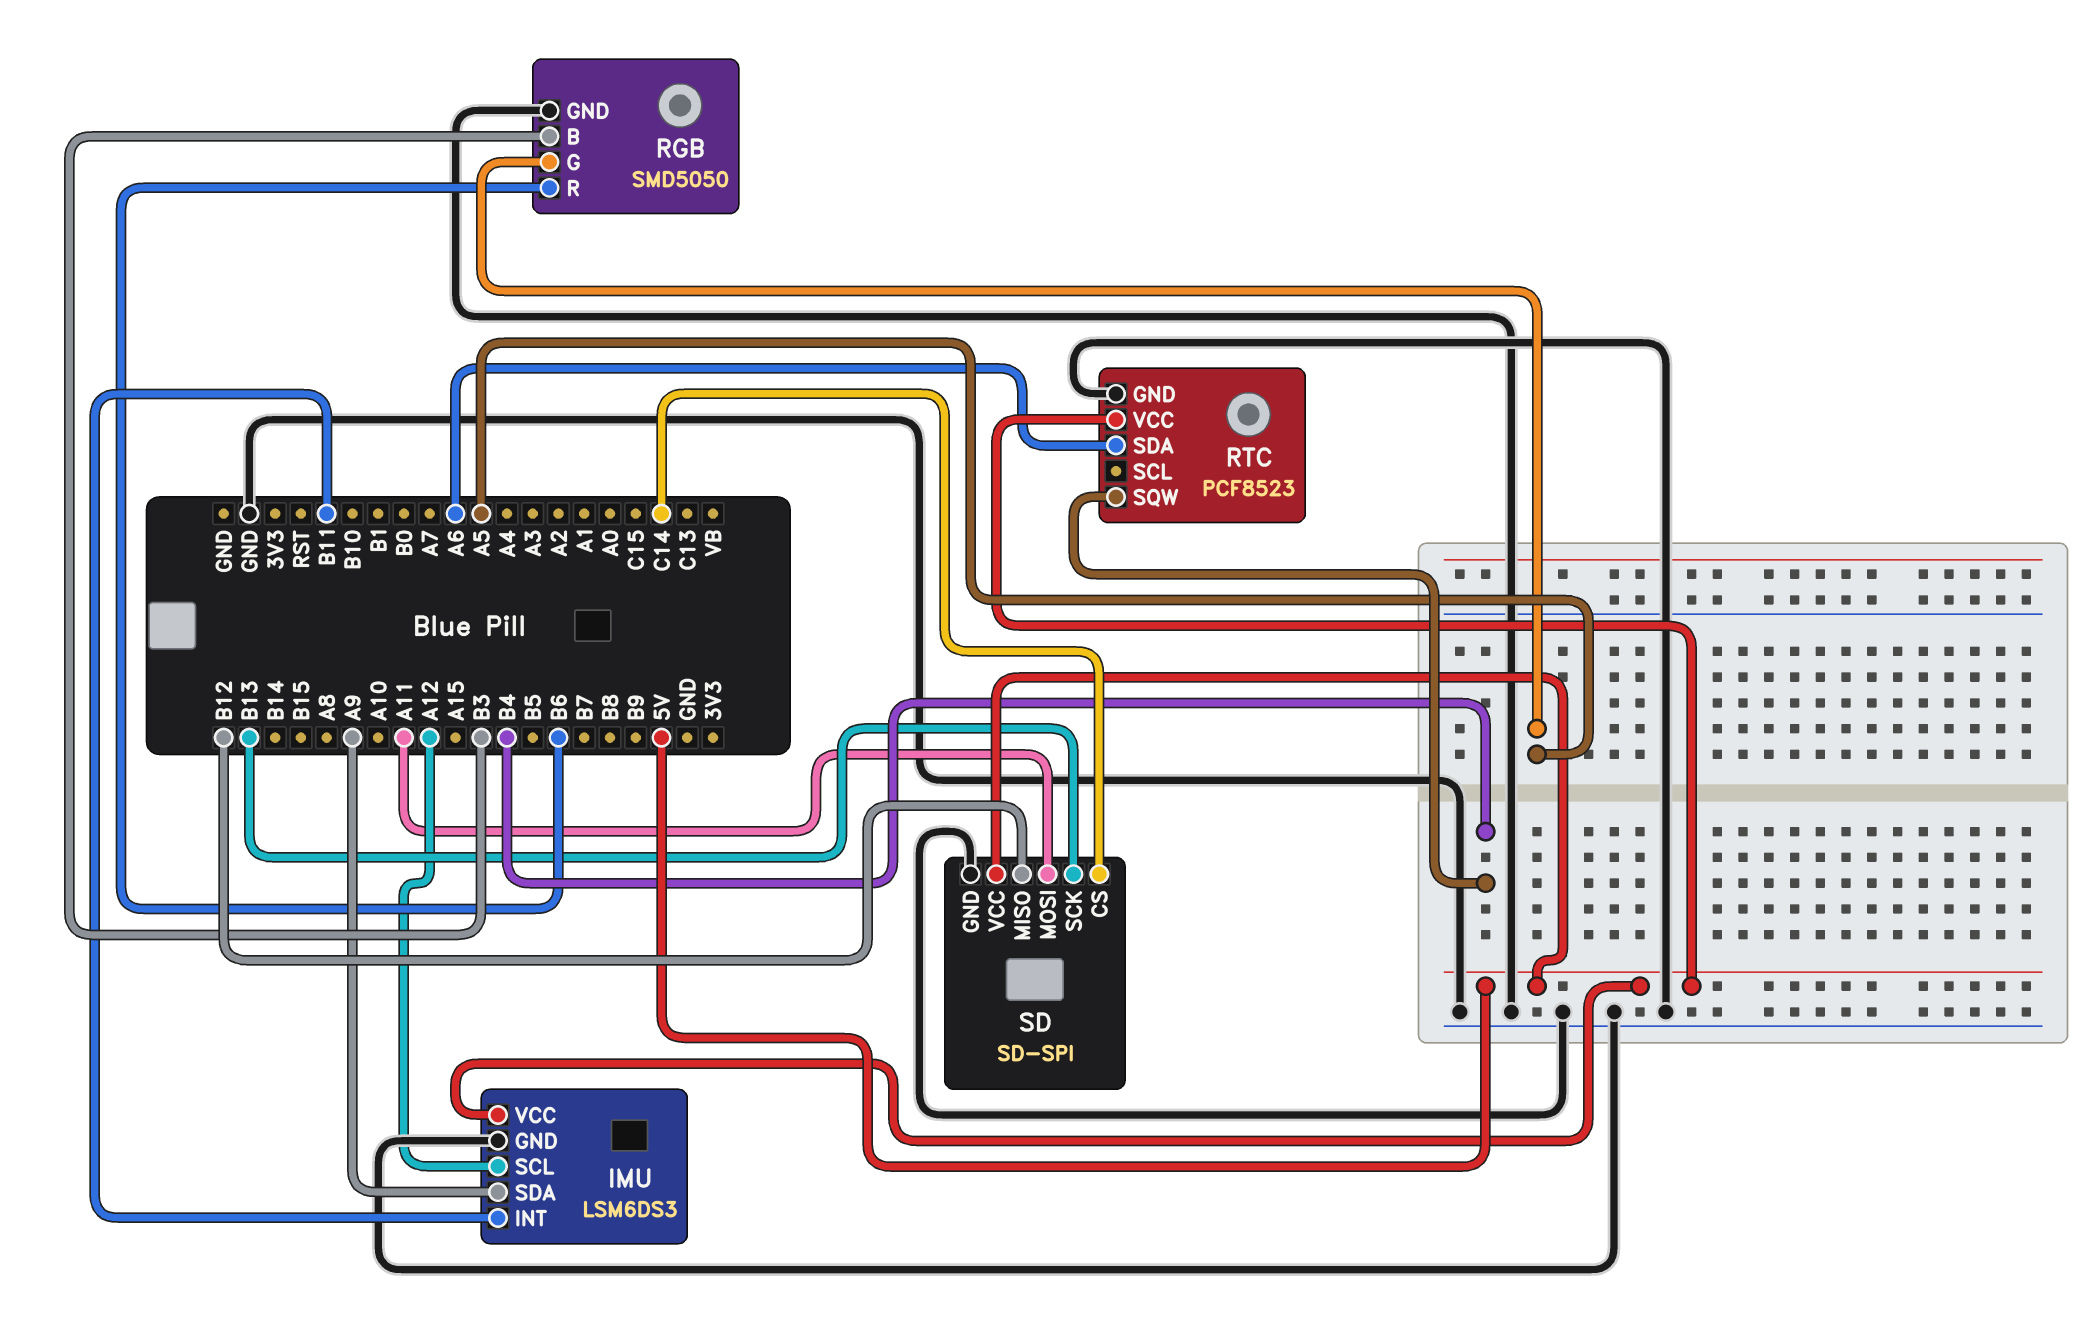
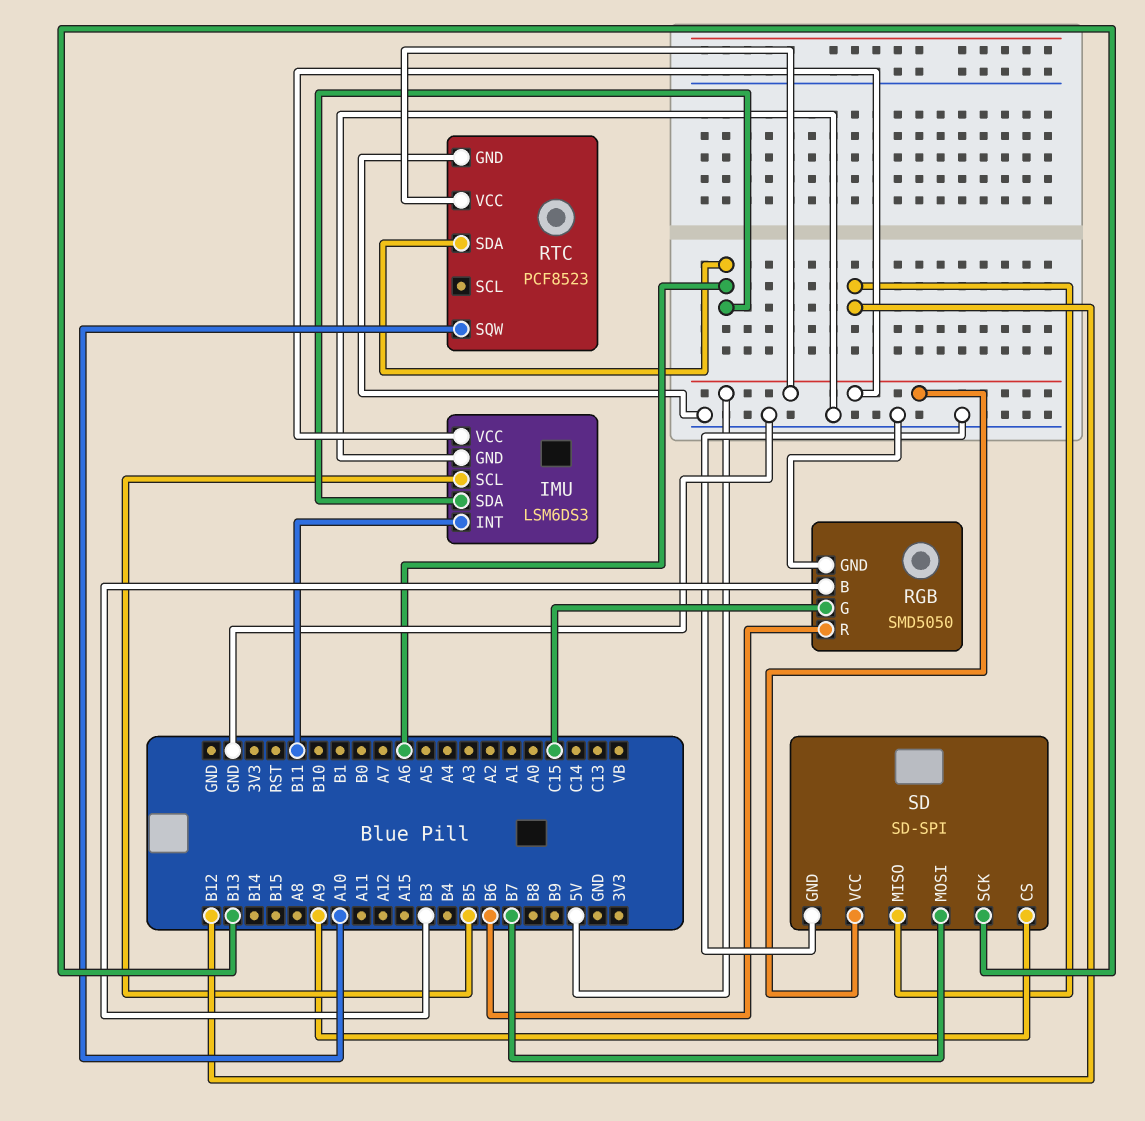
IMU pin SCL: A12 -> B5
IMU pin SDA: A9 -> A6
RGB pin G: A5 -> C15
RTC pin SQW: B4 -> A10
SD pin CS: C14 -> A9
SD pin MOSI: A11 -> B7

